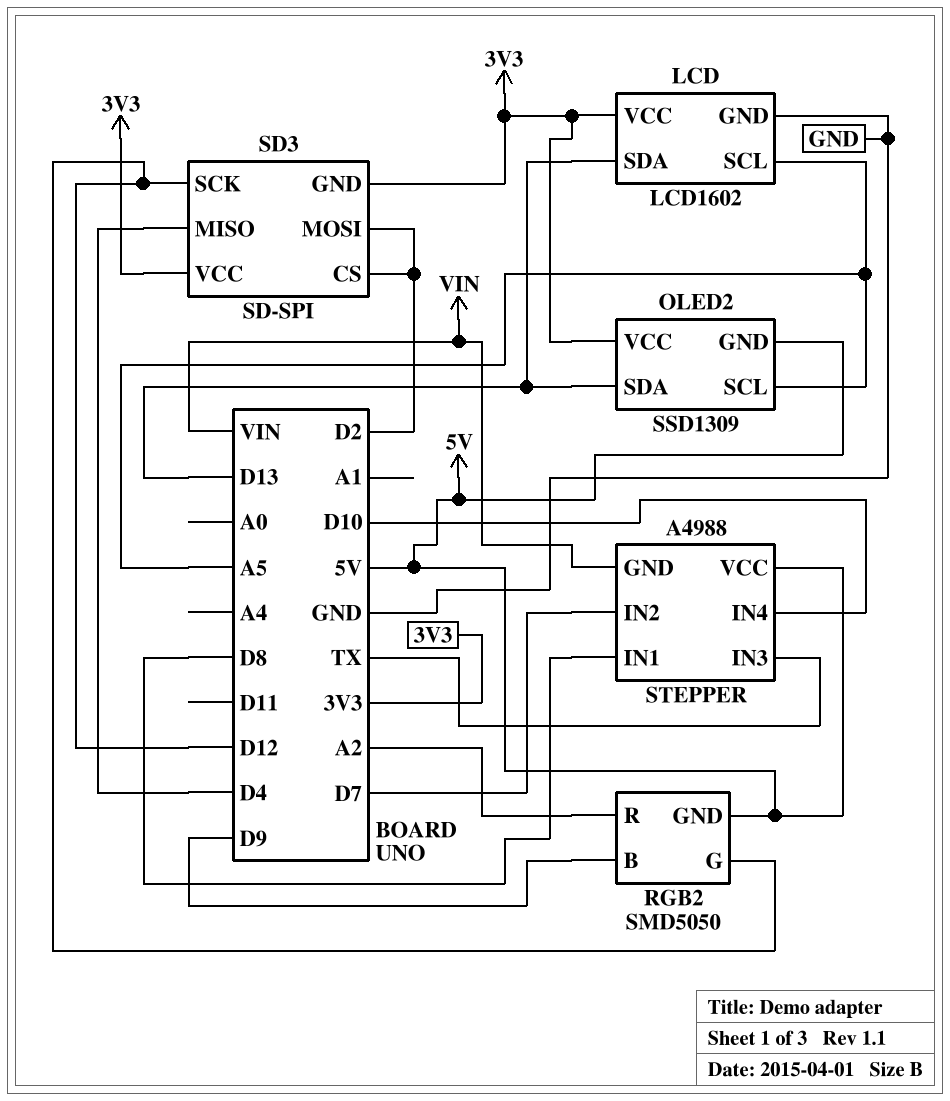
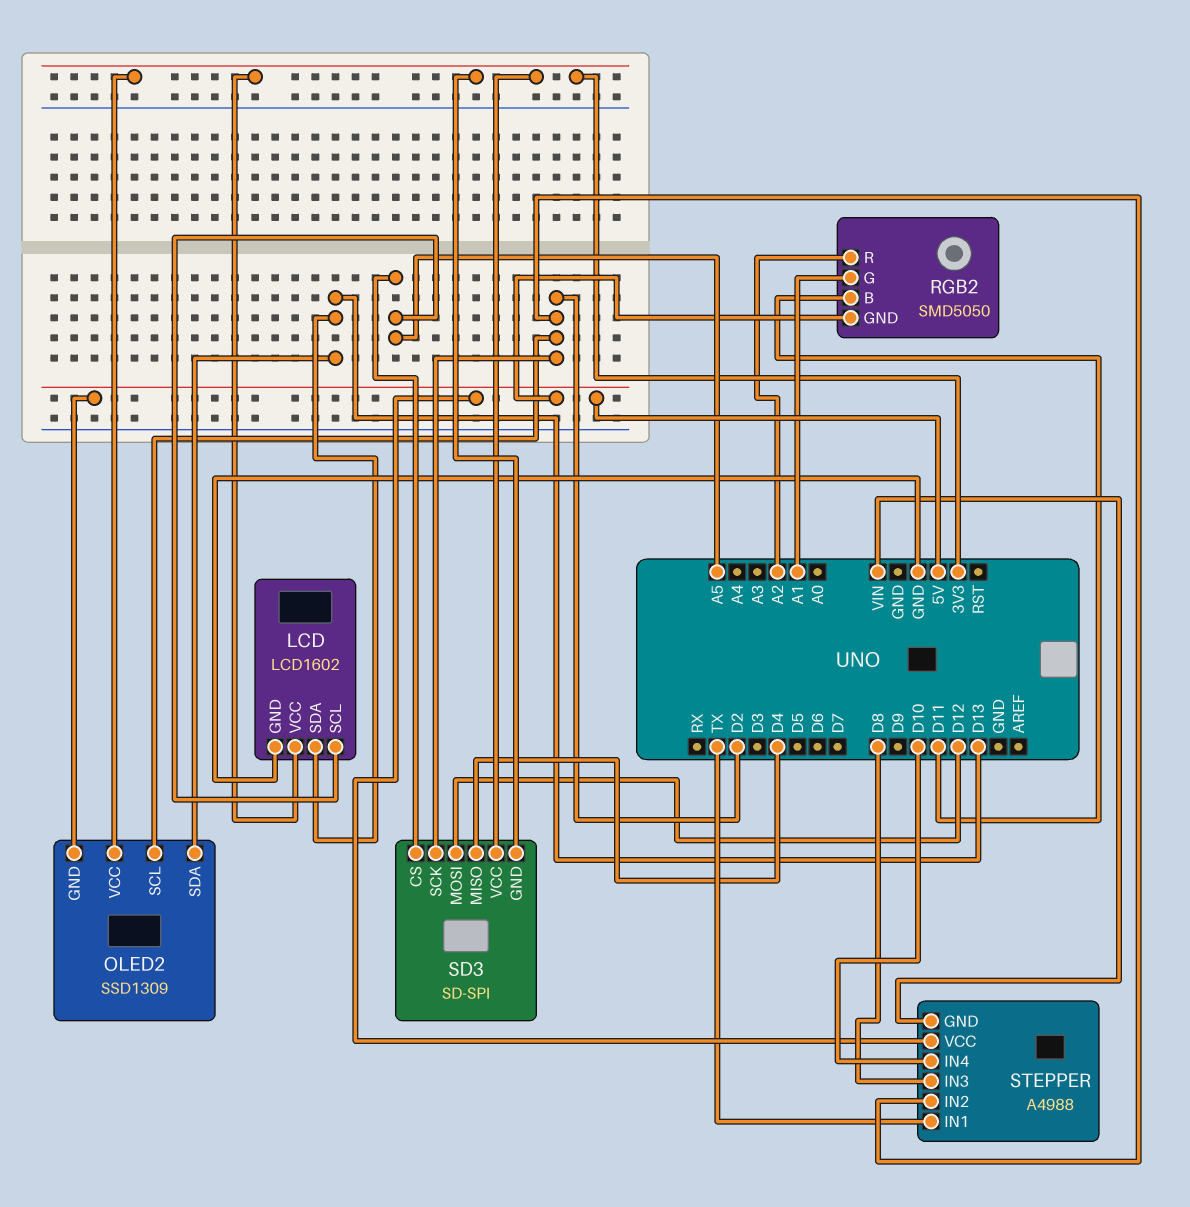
OLED2 pin SCL: A5 -> D2
RGB2 pin B: D9 -> D11
RGB2 pin G: D12 -> A1
SD3 pin CS: D2 -> A5
SD3 pin MOSI: D2 -> D12
SD3 pin SCK: D12 -> D2
STEPPER pin IN1: D8 -> TX
STEPPER pin IN2: D7 -> D2
STEPPER pin IN3: TX -> D8

